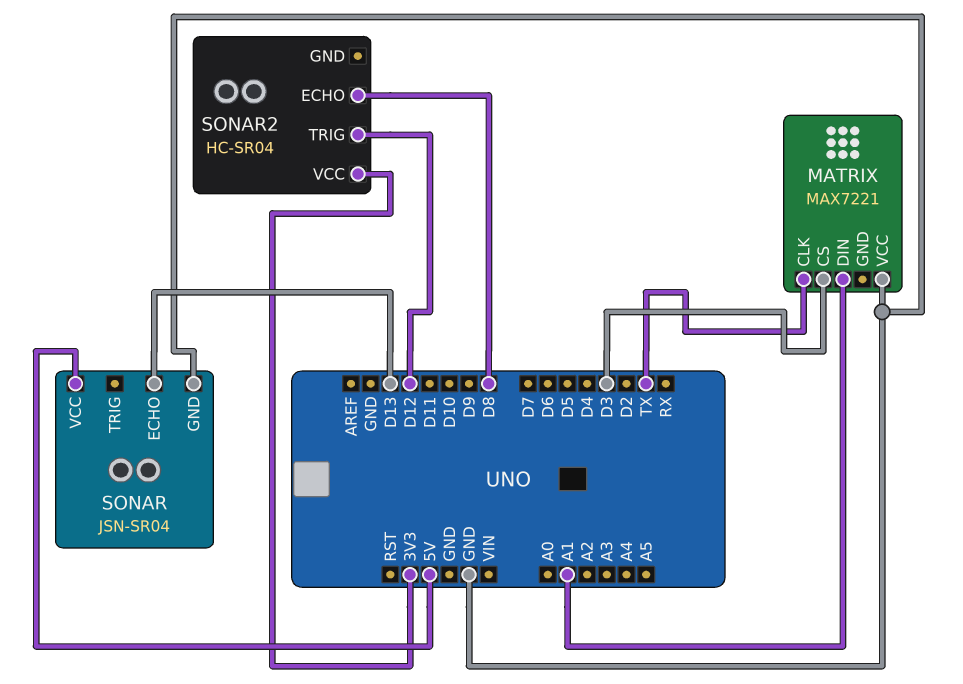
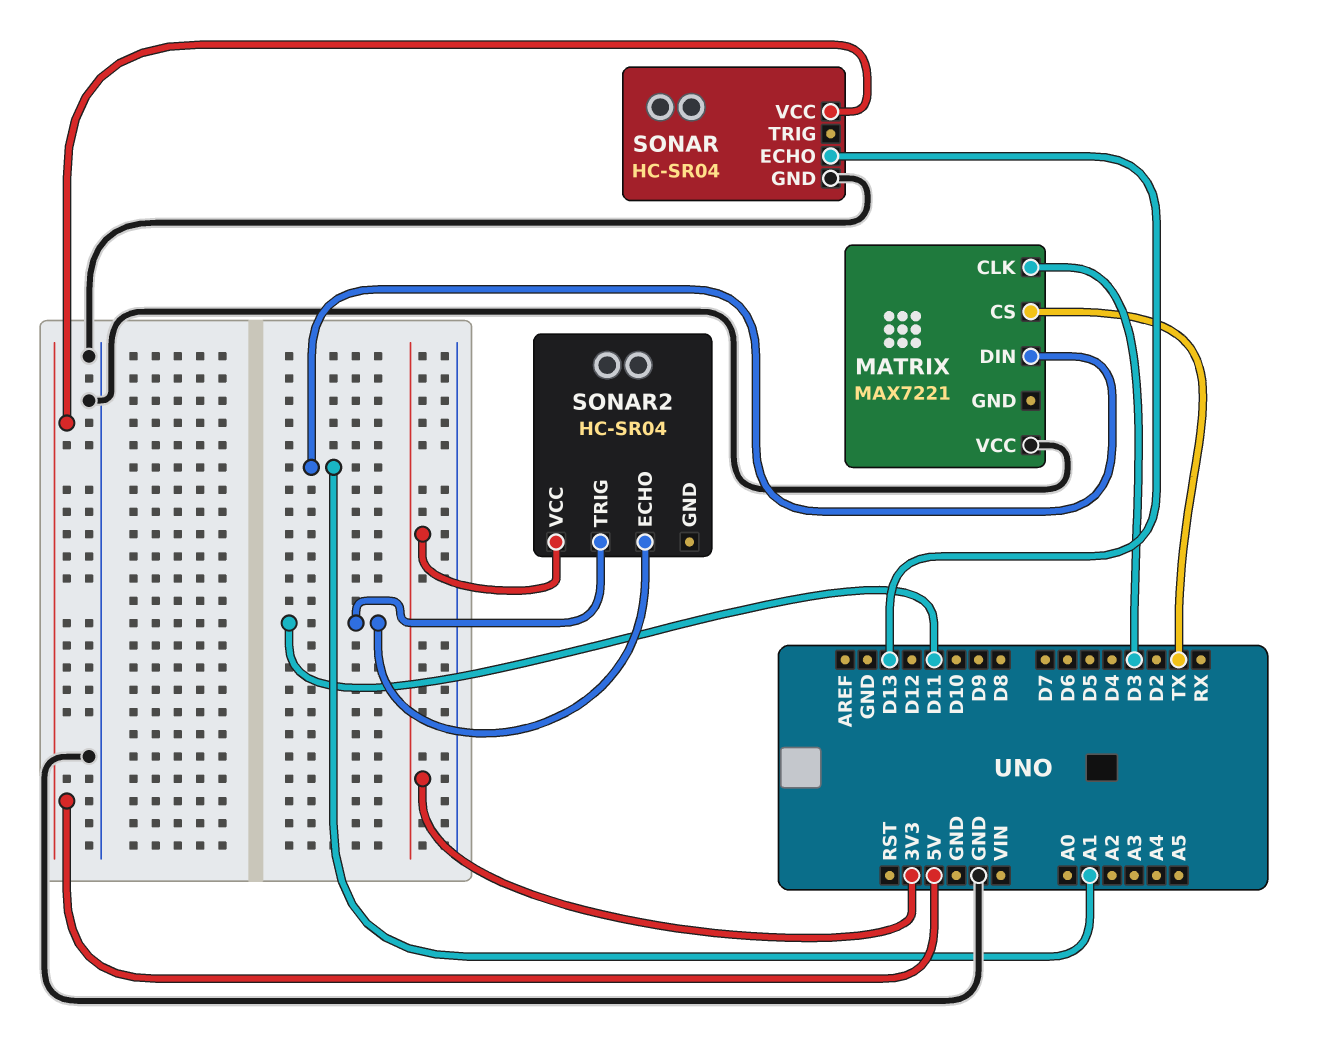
MATRIX pin CLK: TX -> D3
MATRIX pin CS: D3 -> TX
SONAR: JSN-SR04 -> HC-SR04
SONAR2 pin ECHO: D8 -> D11
SONAR2 pin TRIG: D12 -> D11

